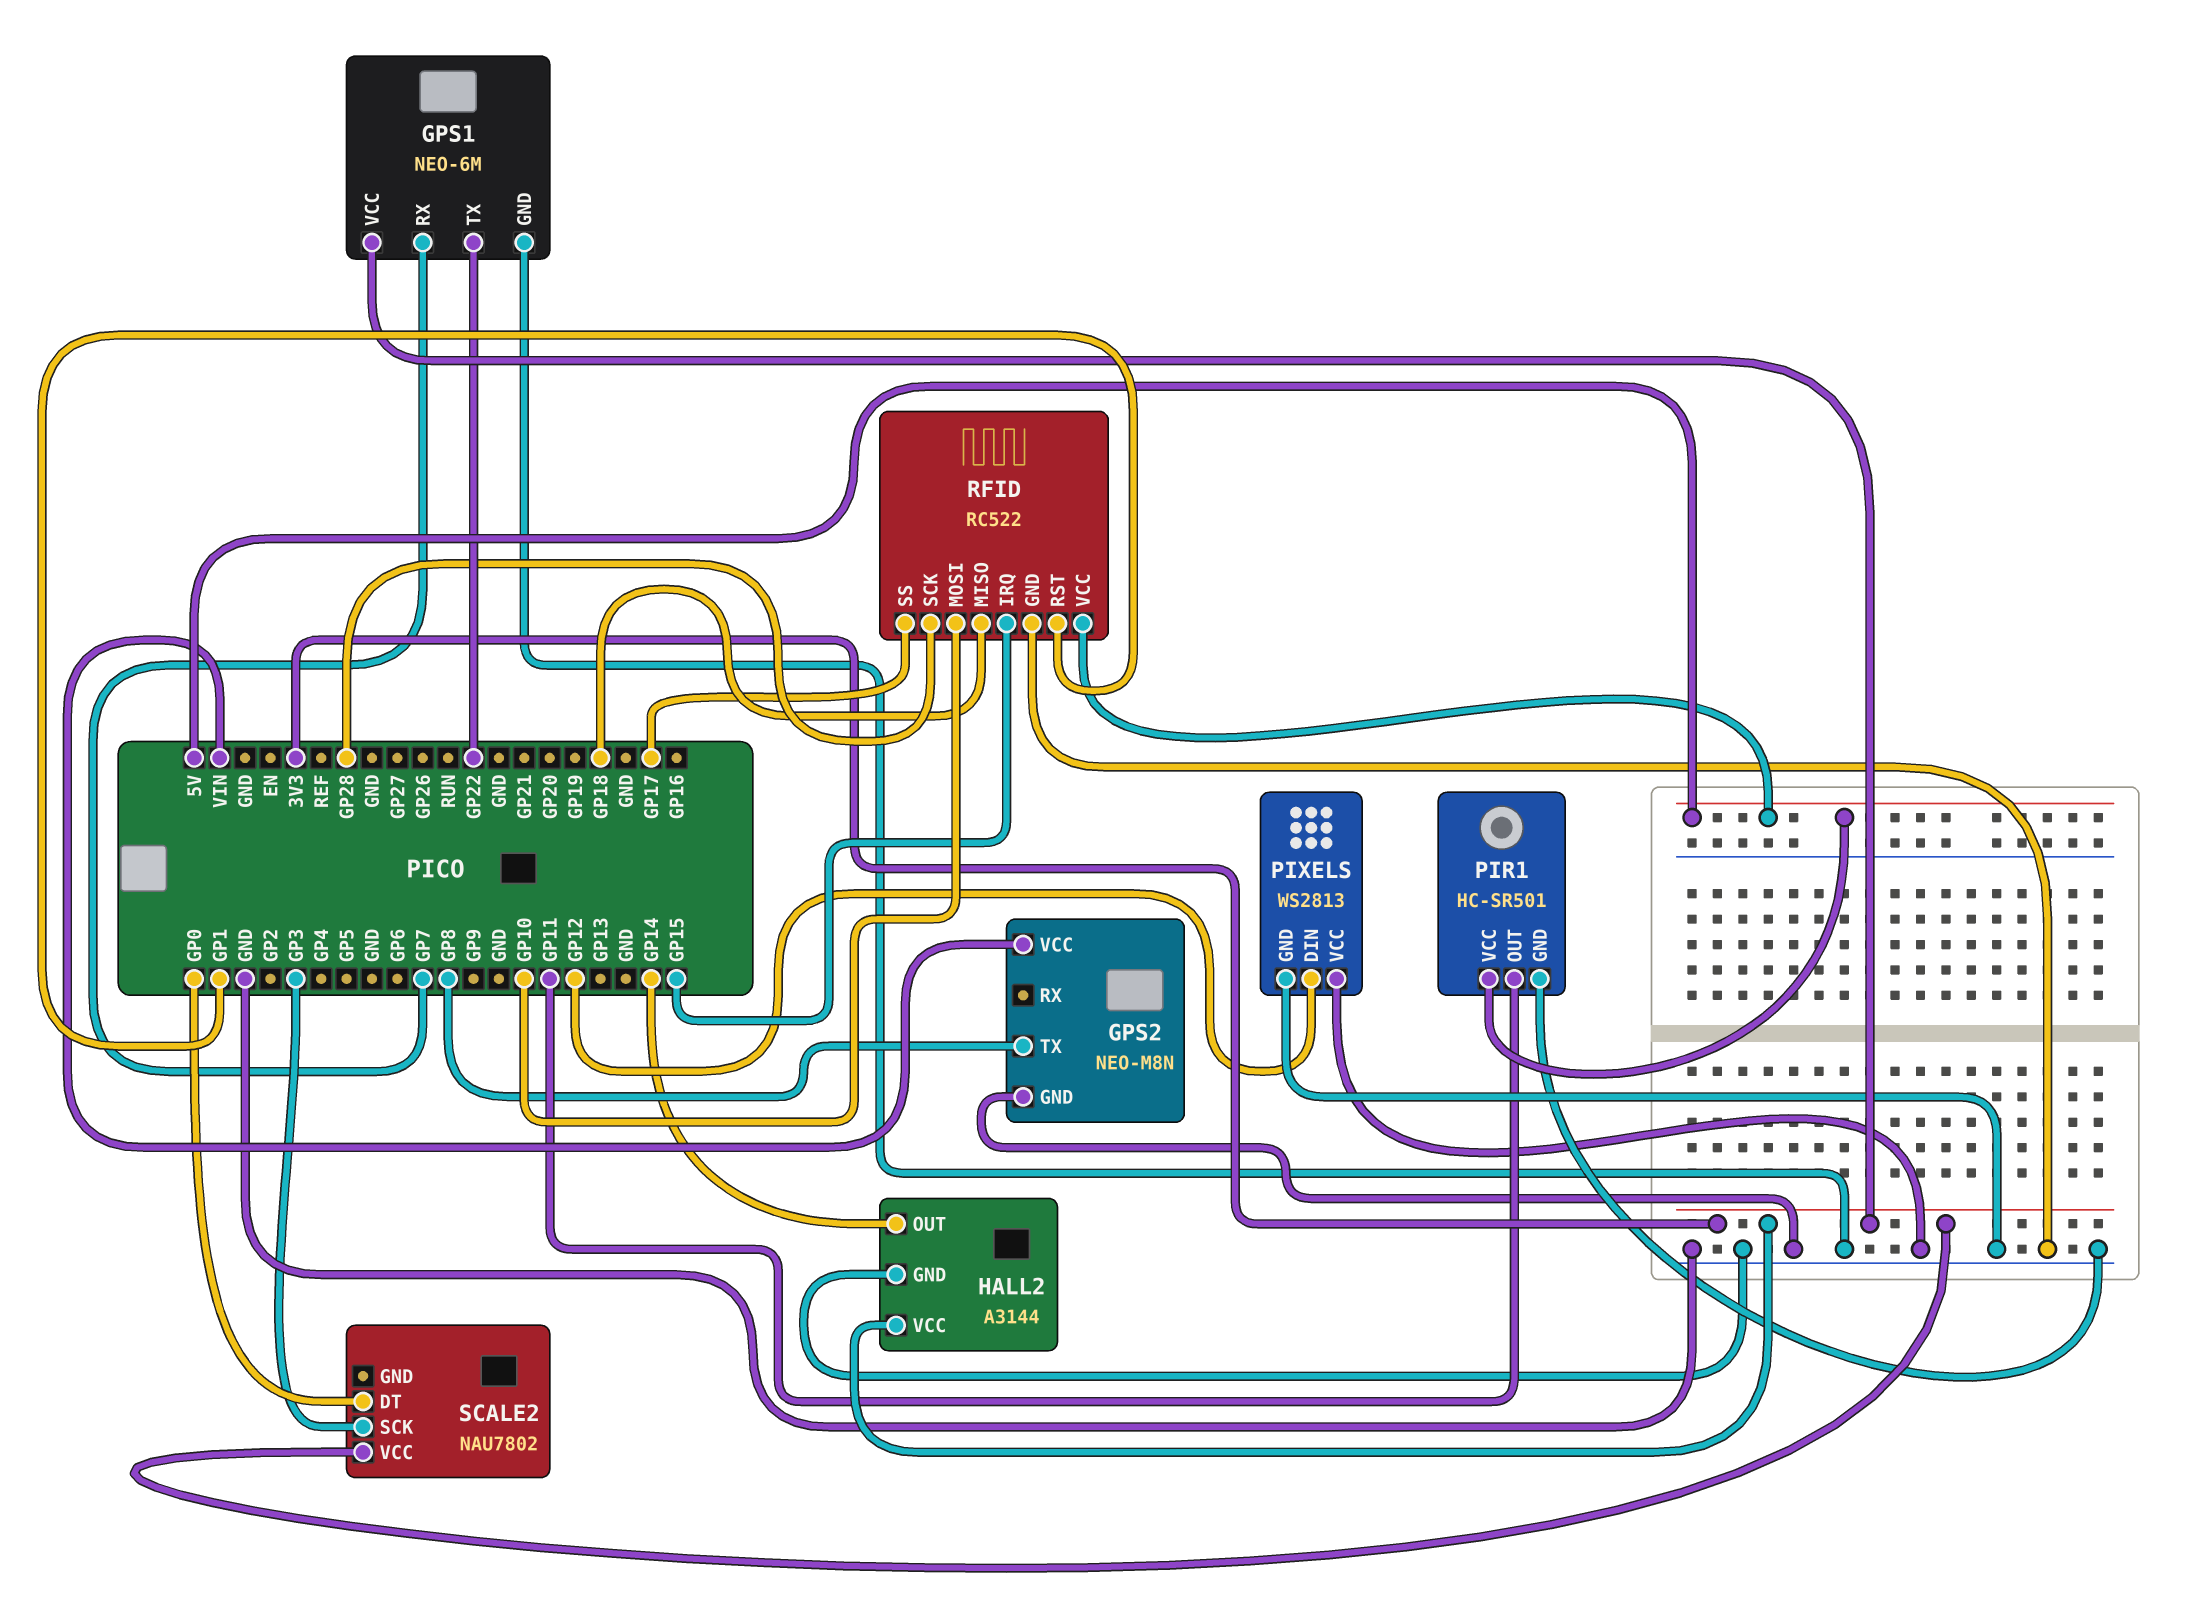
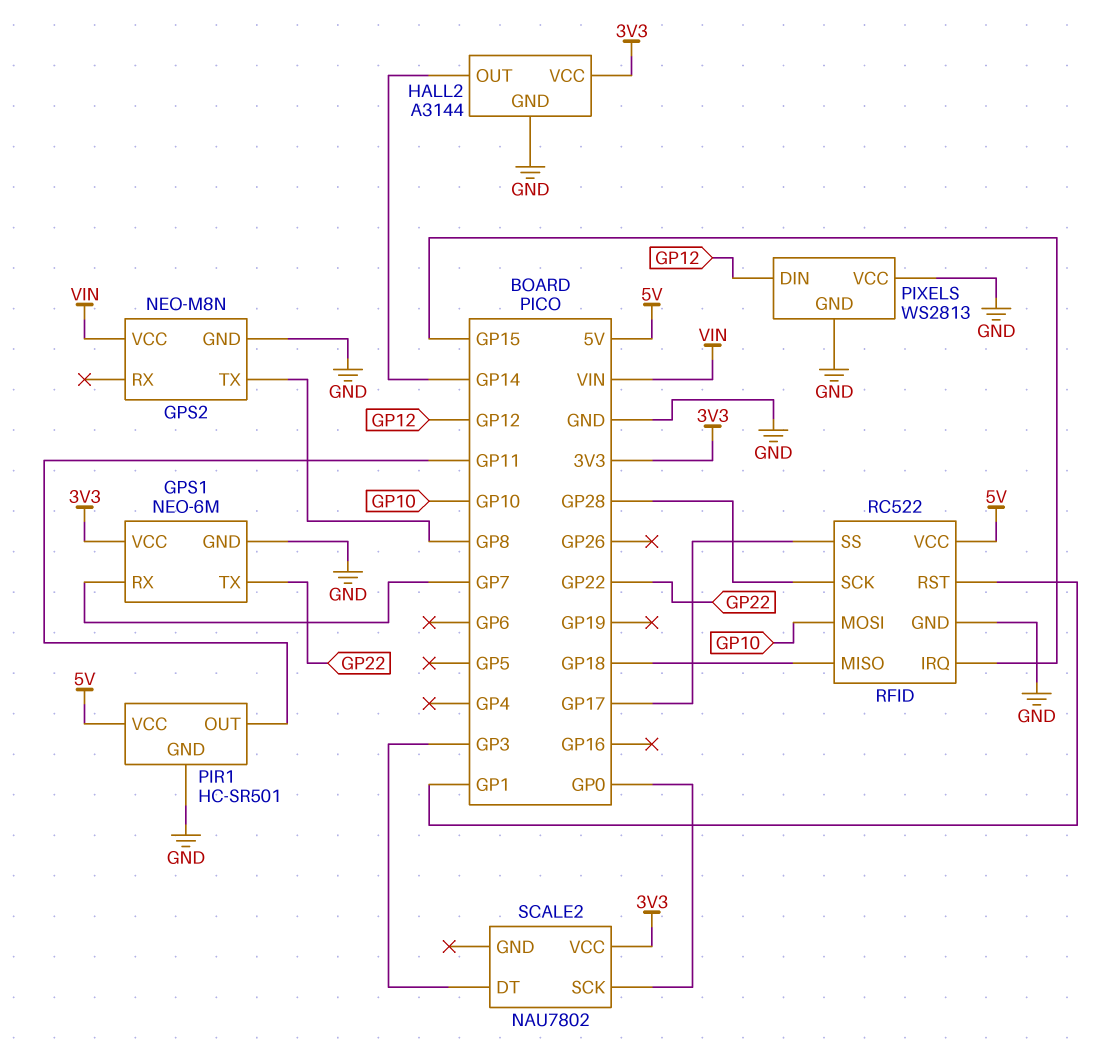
SCALE2 pin DT: GP0 -> GP3
SCALE2 pin SCK: GP3 -> GP0

